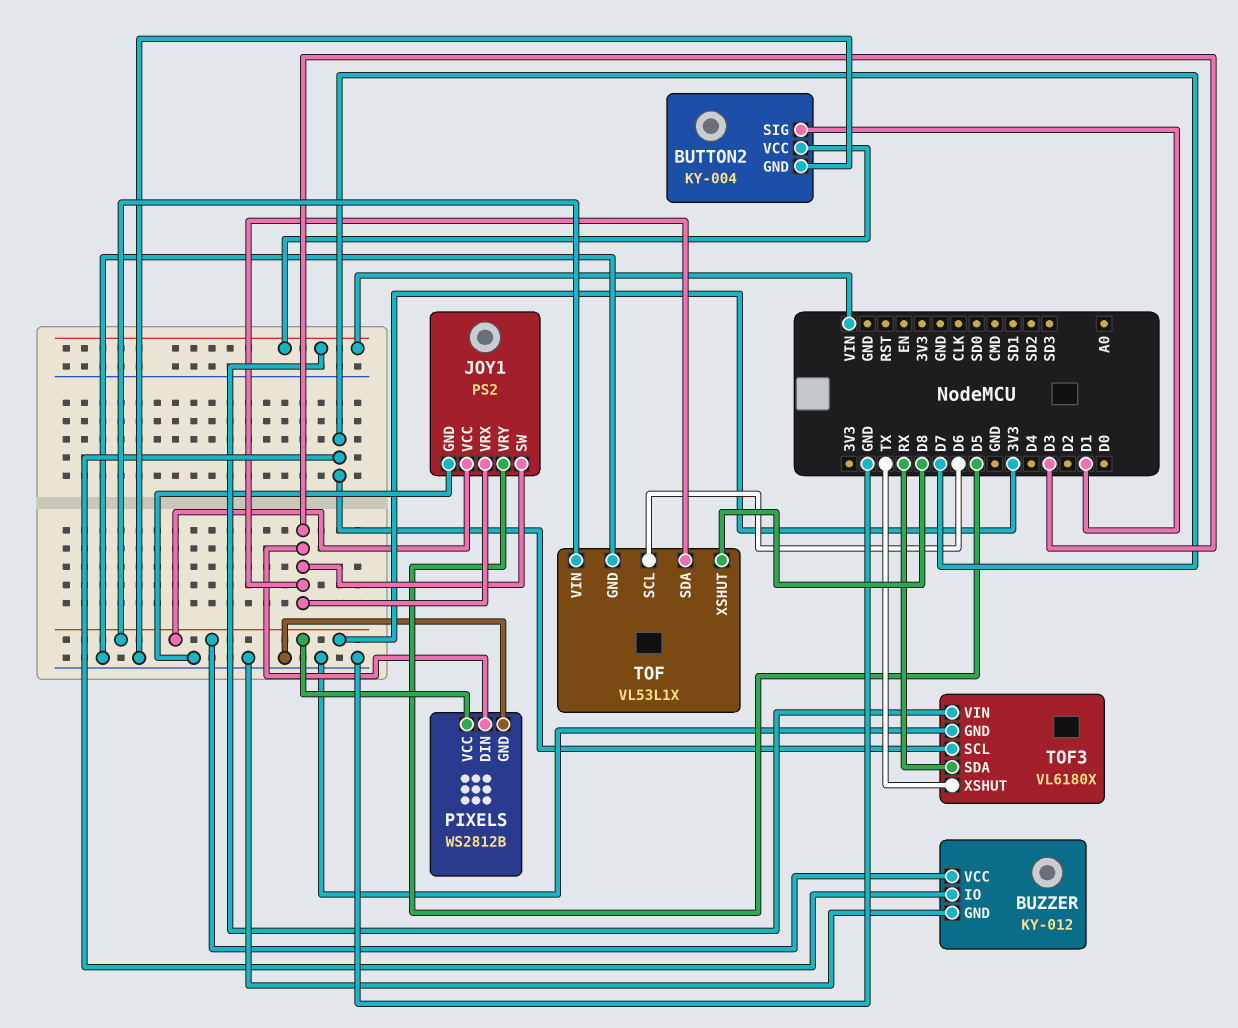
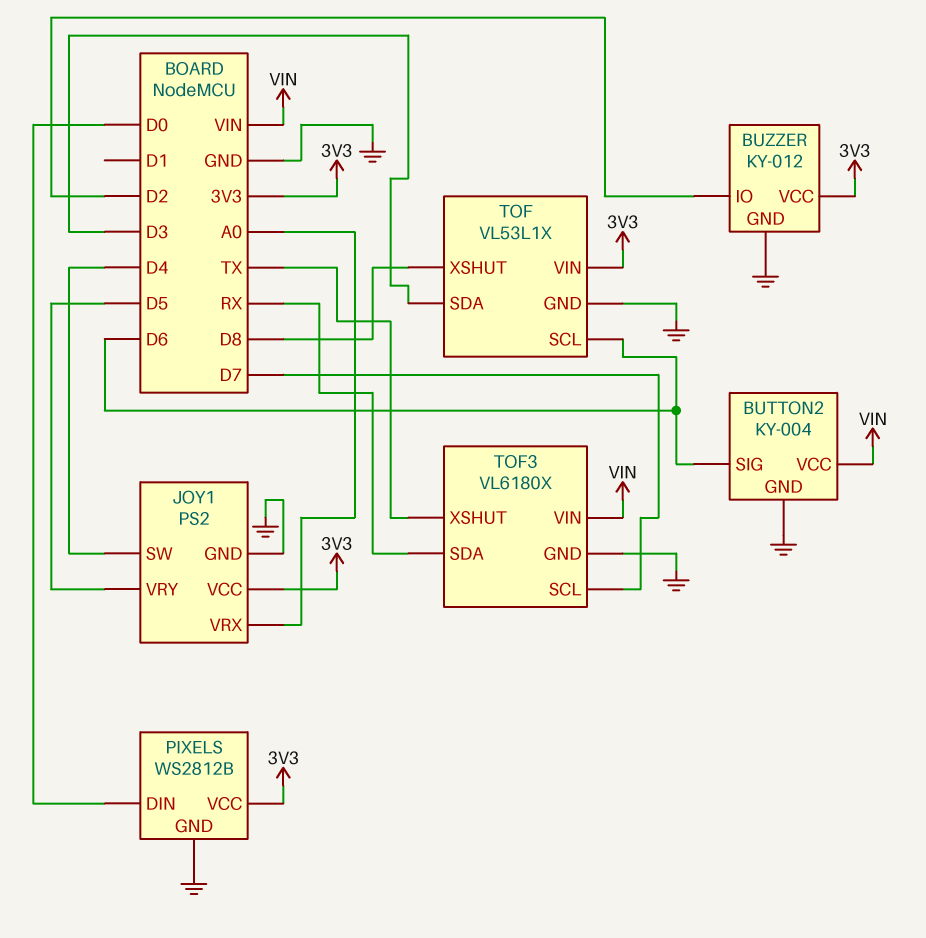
BUTTON2 pin SIG: D1 -> D6
BUZZER pin IO: D7 -> D2
JOY1 pin SW: D3 -> D4
JOY1 pin VRX: D3 -> A0
PIXELS pin DIN: D3 -> D0

